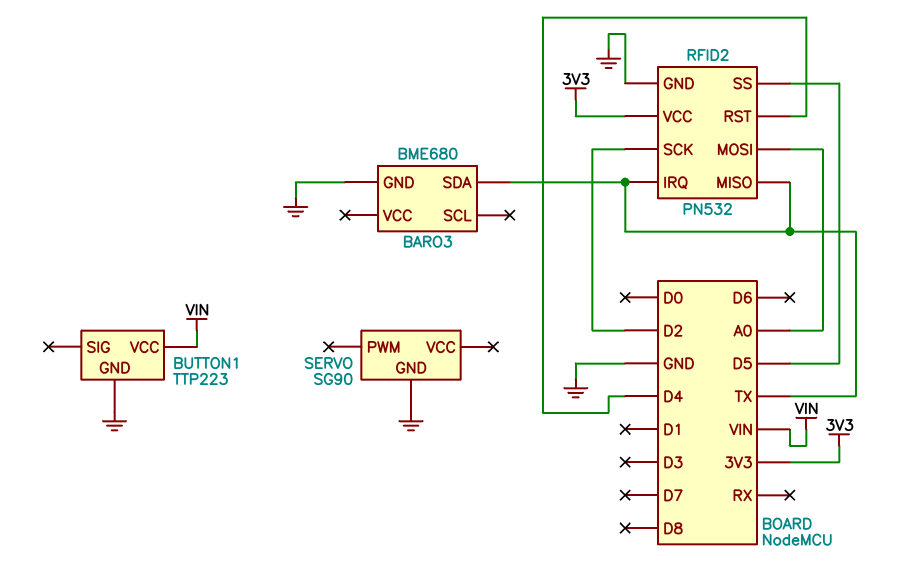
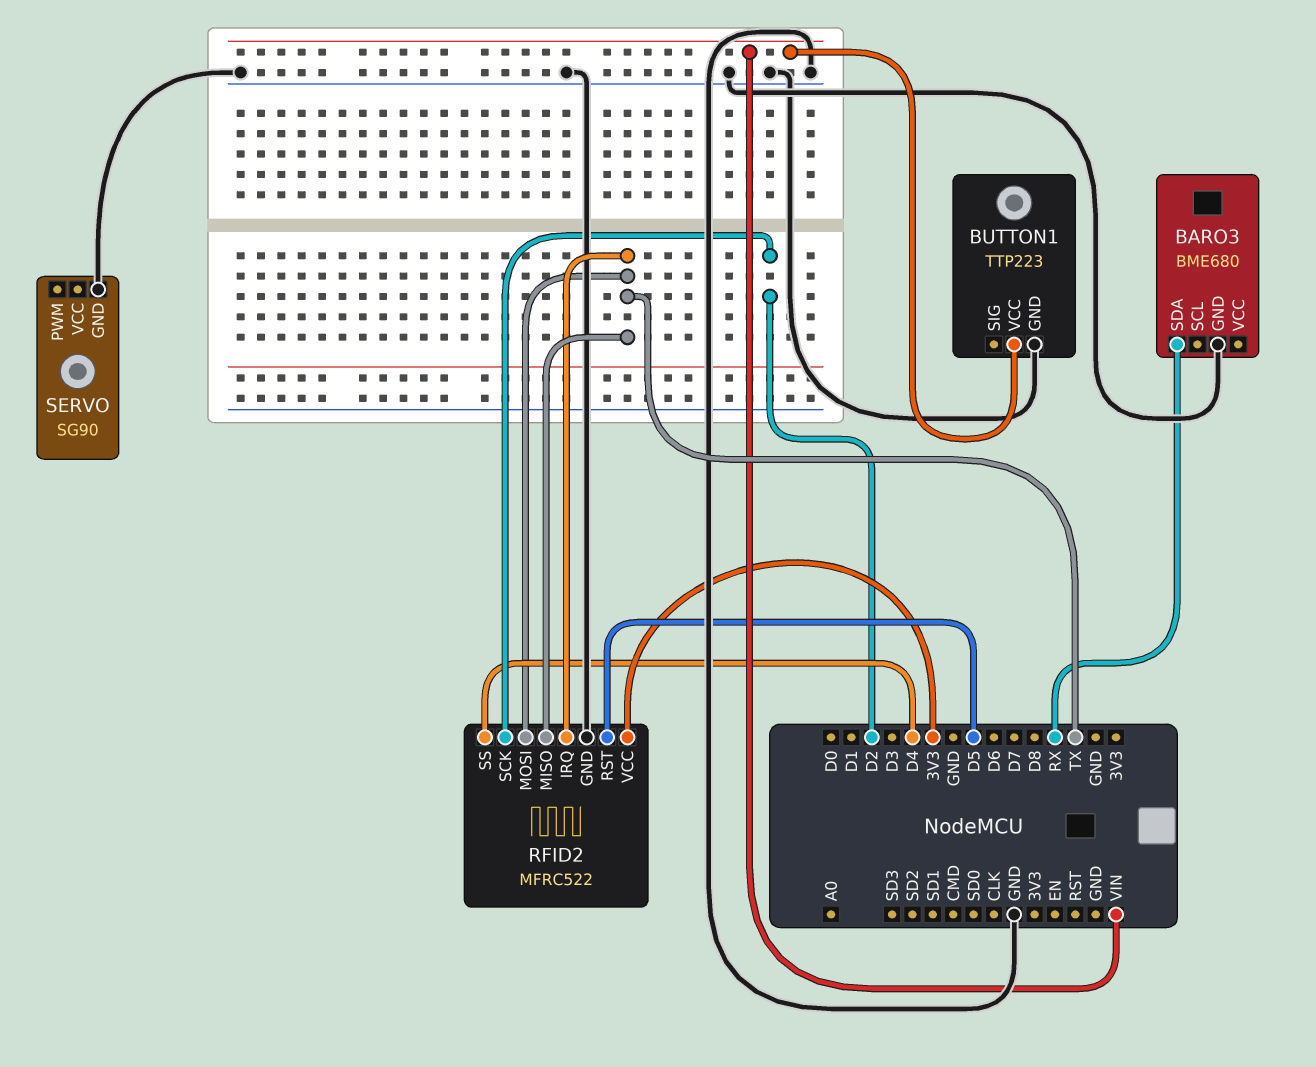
BARO3 pin SDA: TX -> RX
RFID2: PN532 -> MFRC522
RFID2 pin MOSI: A0 -> TX
RFID2 pin RST: D4 -> D5
RFID2 pin SS: D5 -> D4

